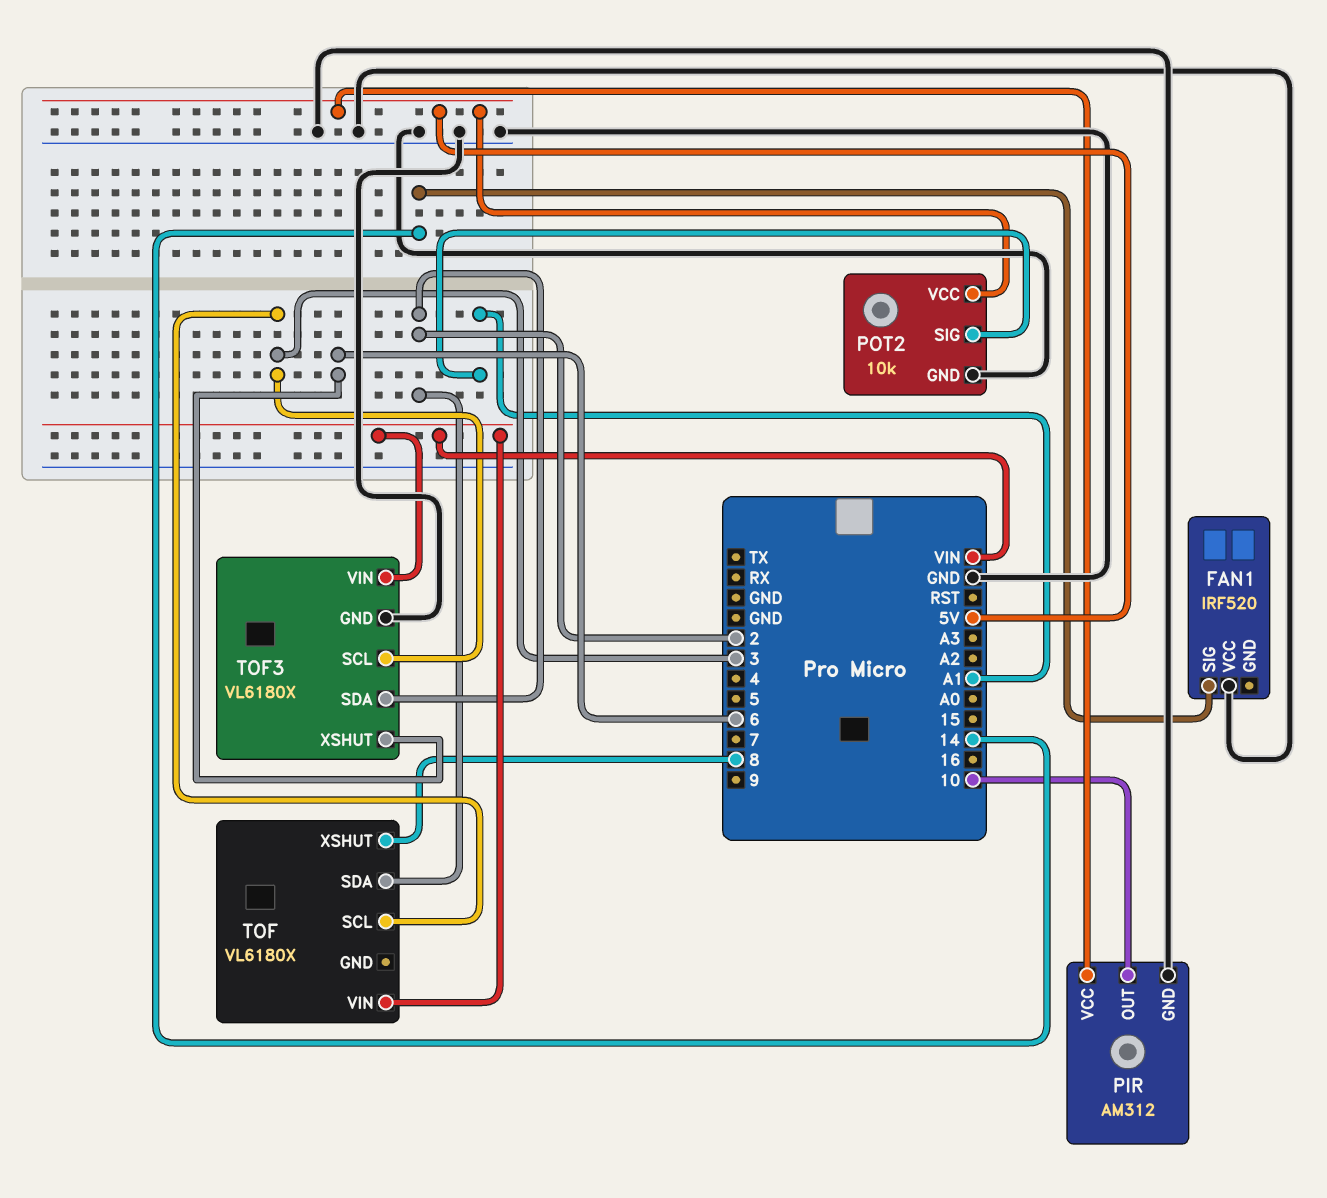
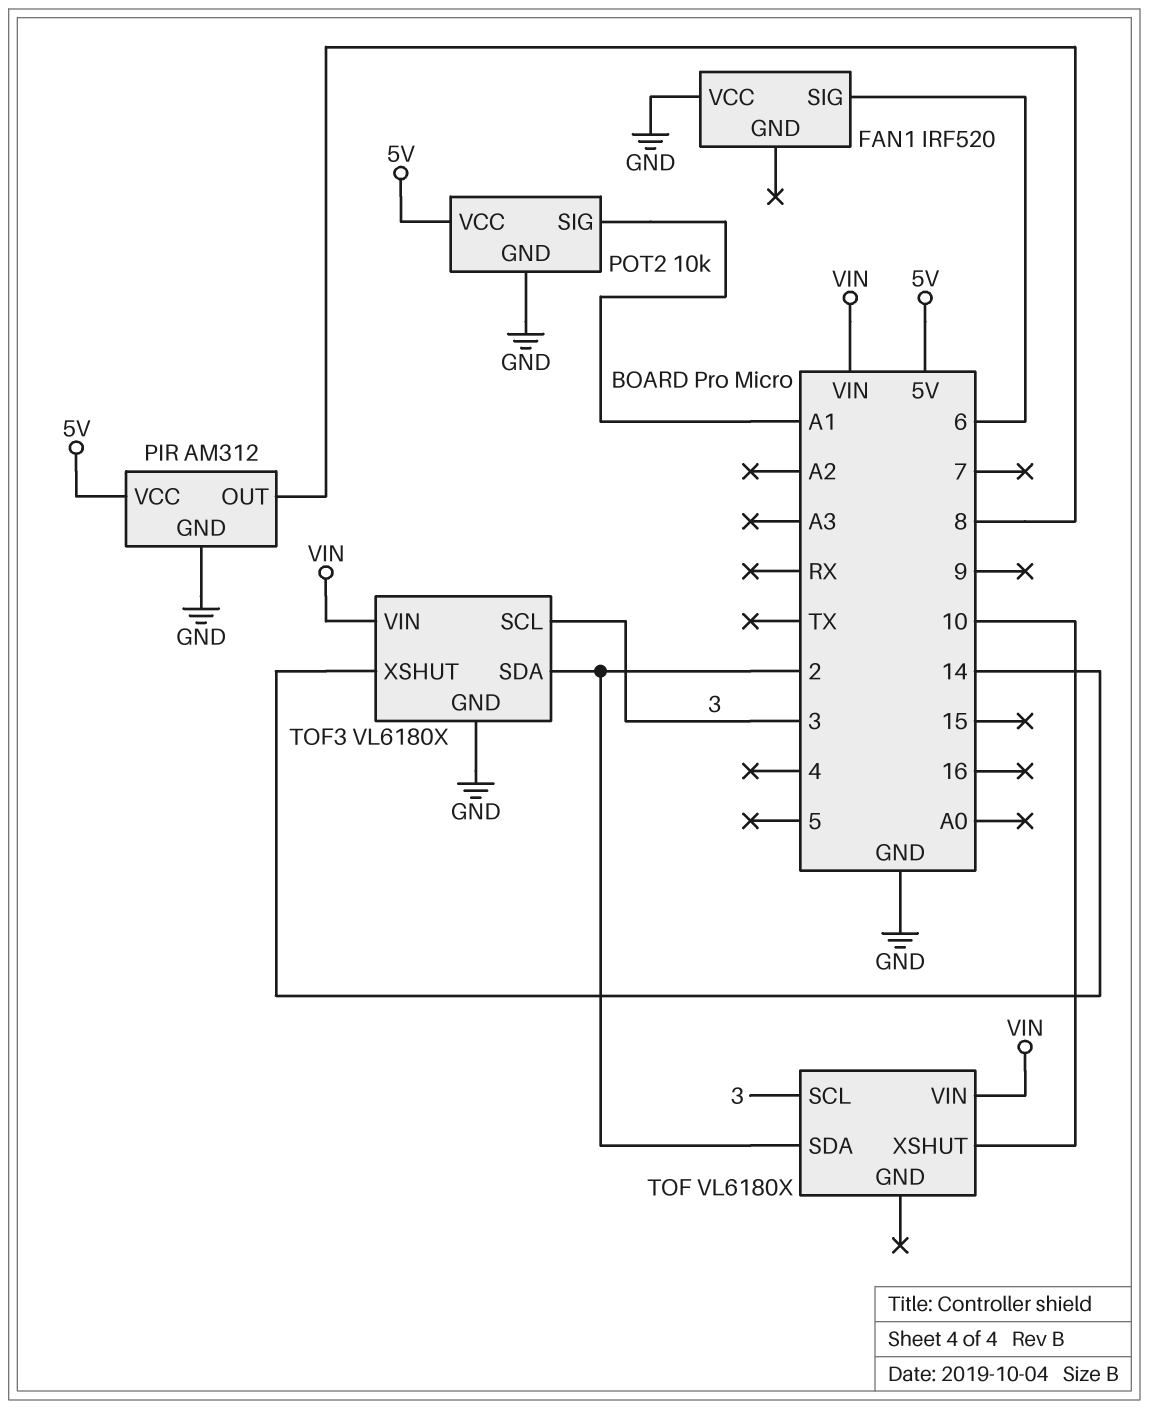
FAN1 pin SIG: 14 -> 6
PIR pin OUT: 10 -> 8
TOF pin XSHUT: 8 -> 10
TOF3 pin XSHUT: 6 -> 14

